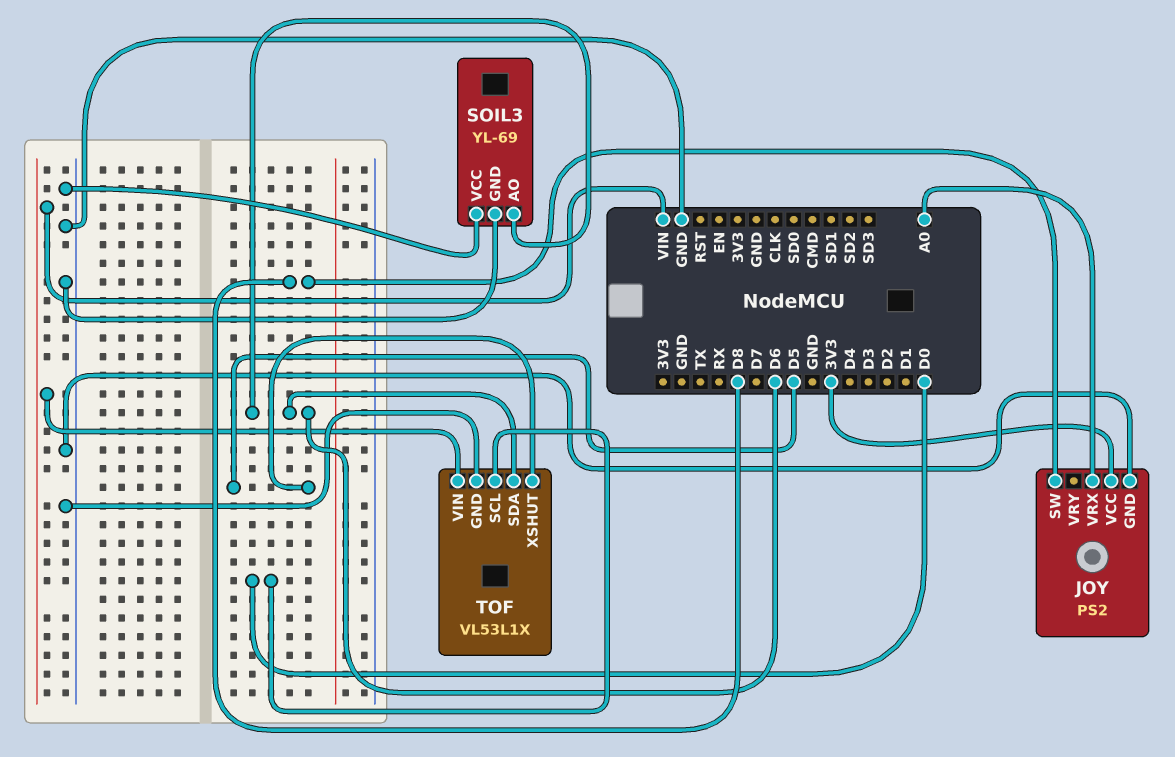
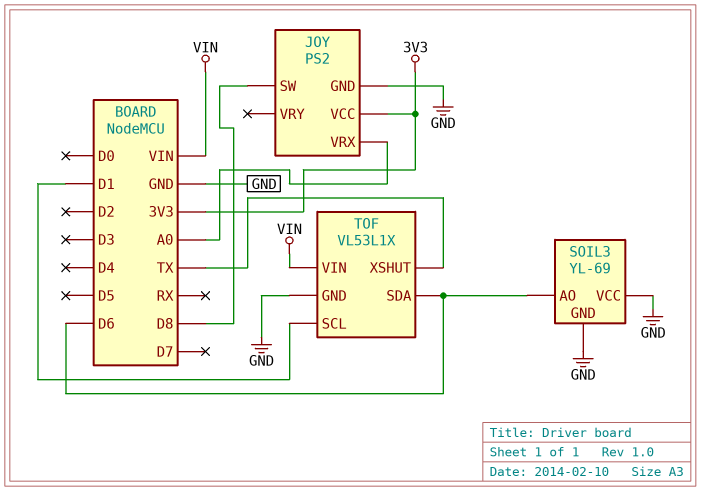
TOF pin SCL: D0 -> D1
TOF pin XSHUT: D5 -> TX

